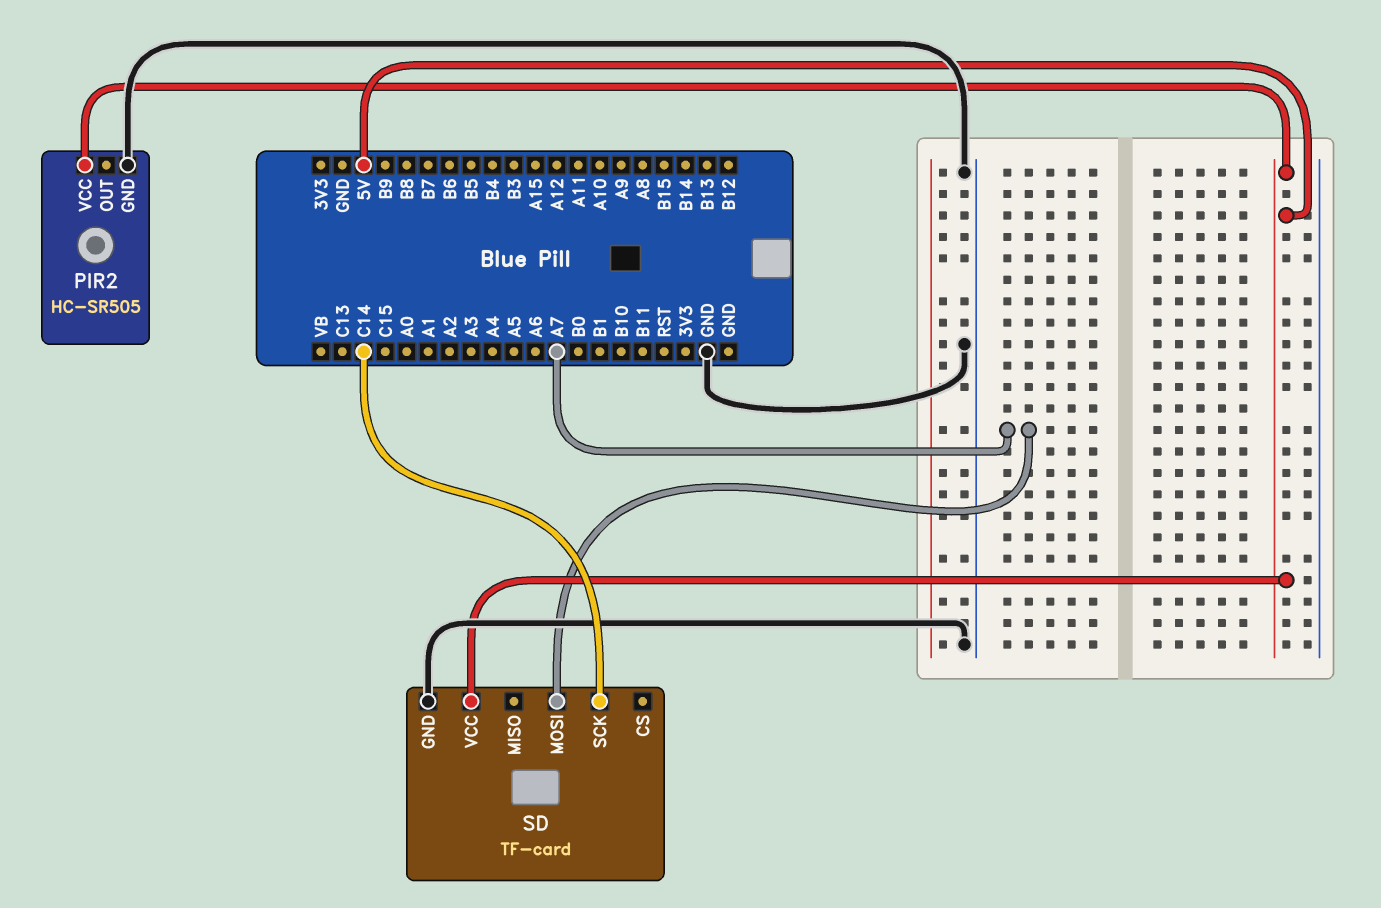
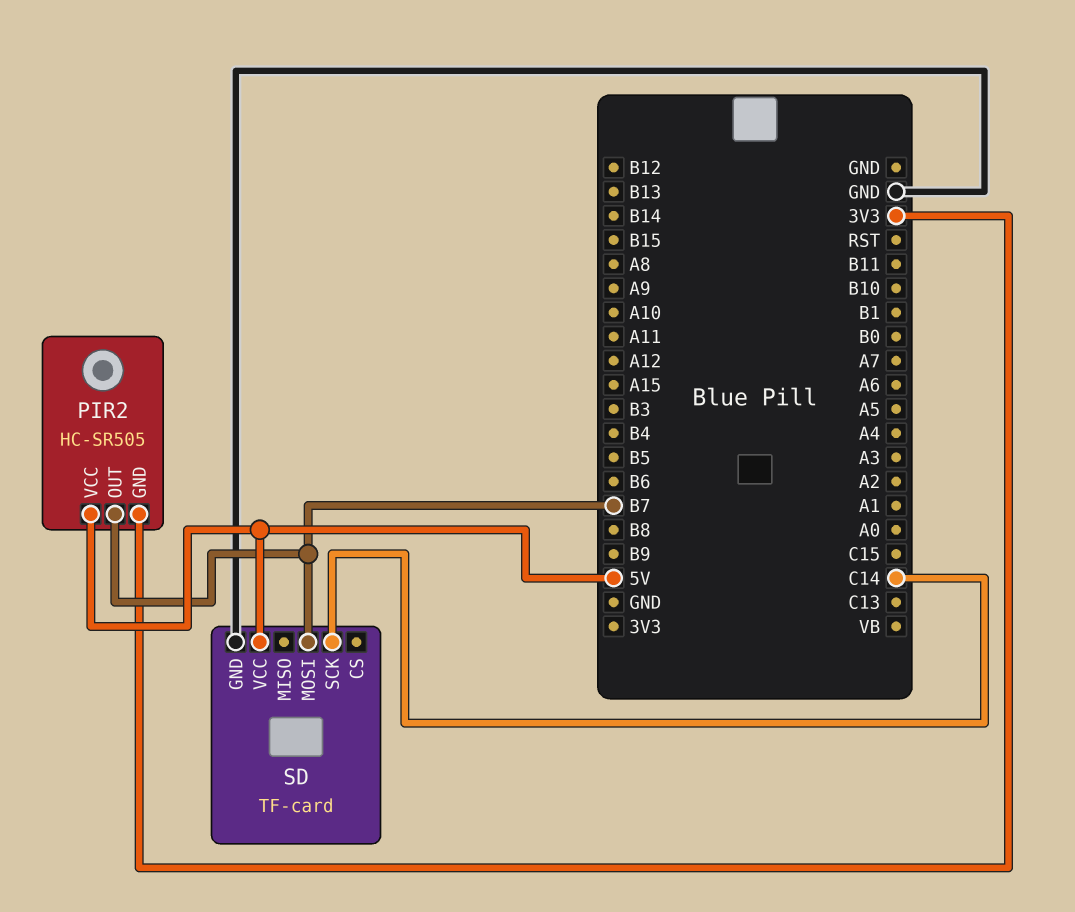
PIR2 pin GND: GND -> 3V3
PIR2 pin OUT: none -> B7
SD pin MOSI: A7 -> B7

